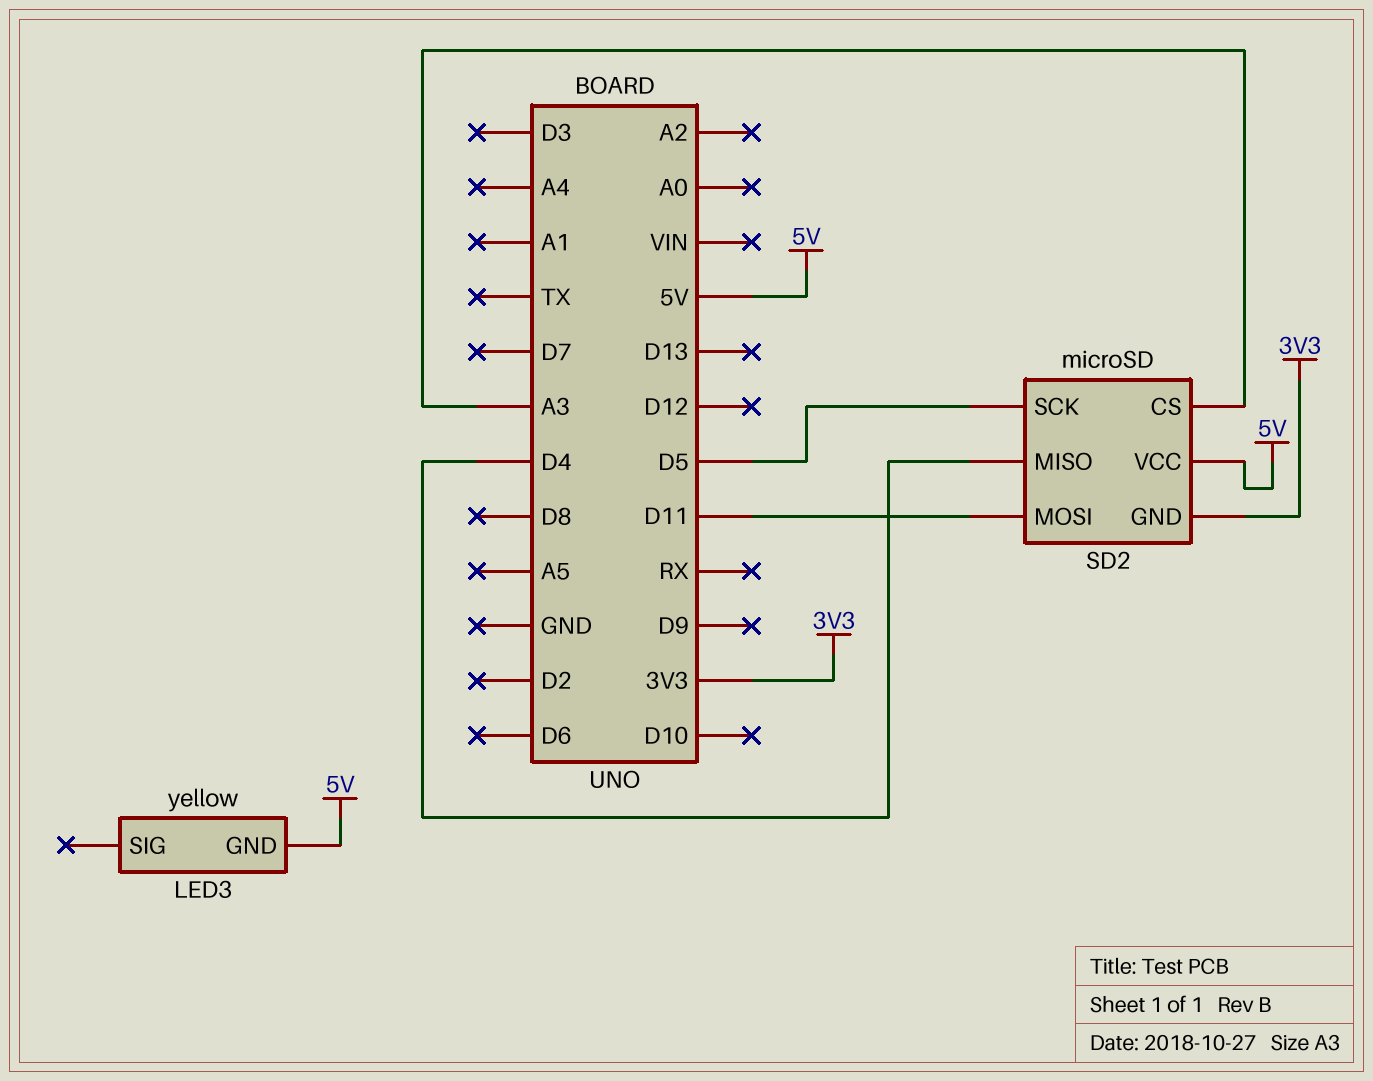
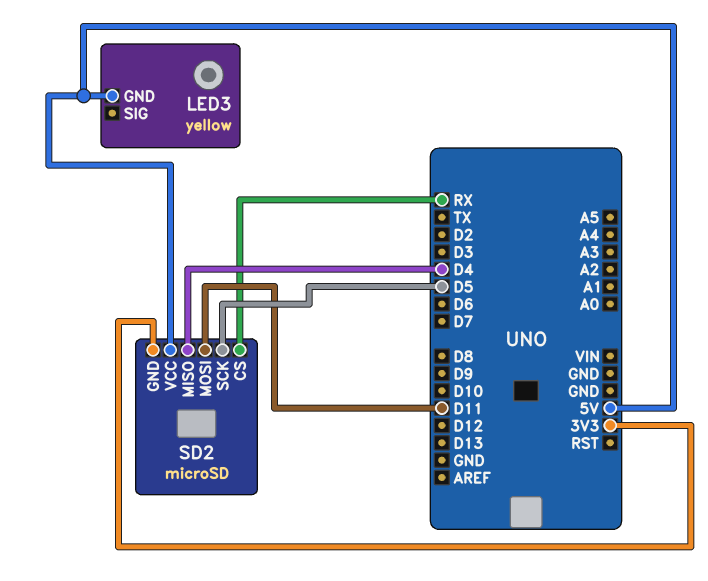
SD2 pin CS: A3 -> RX

